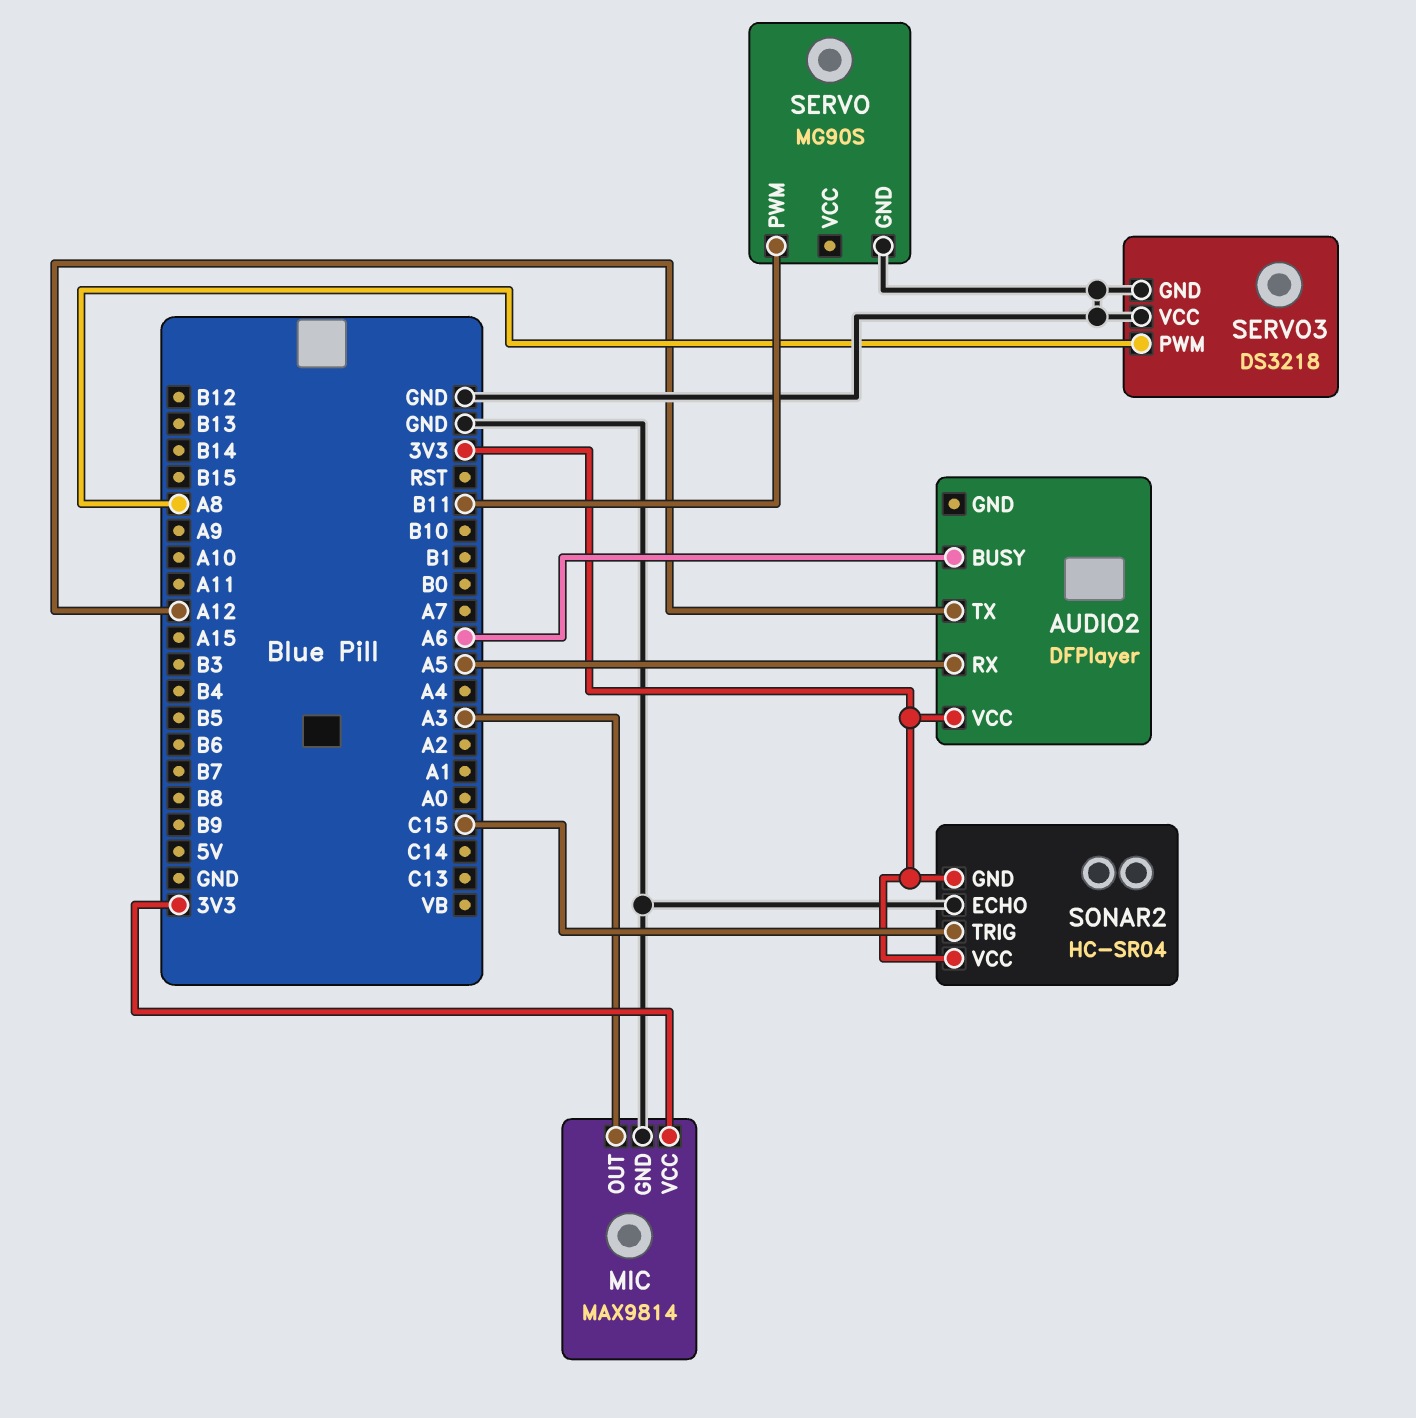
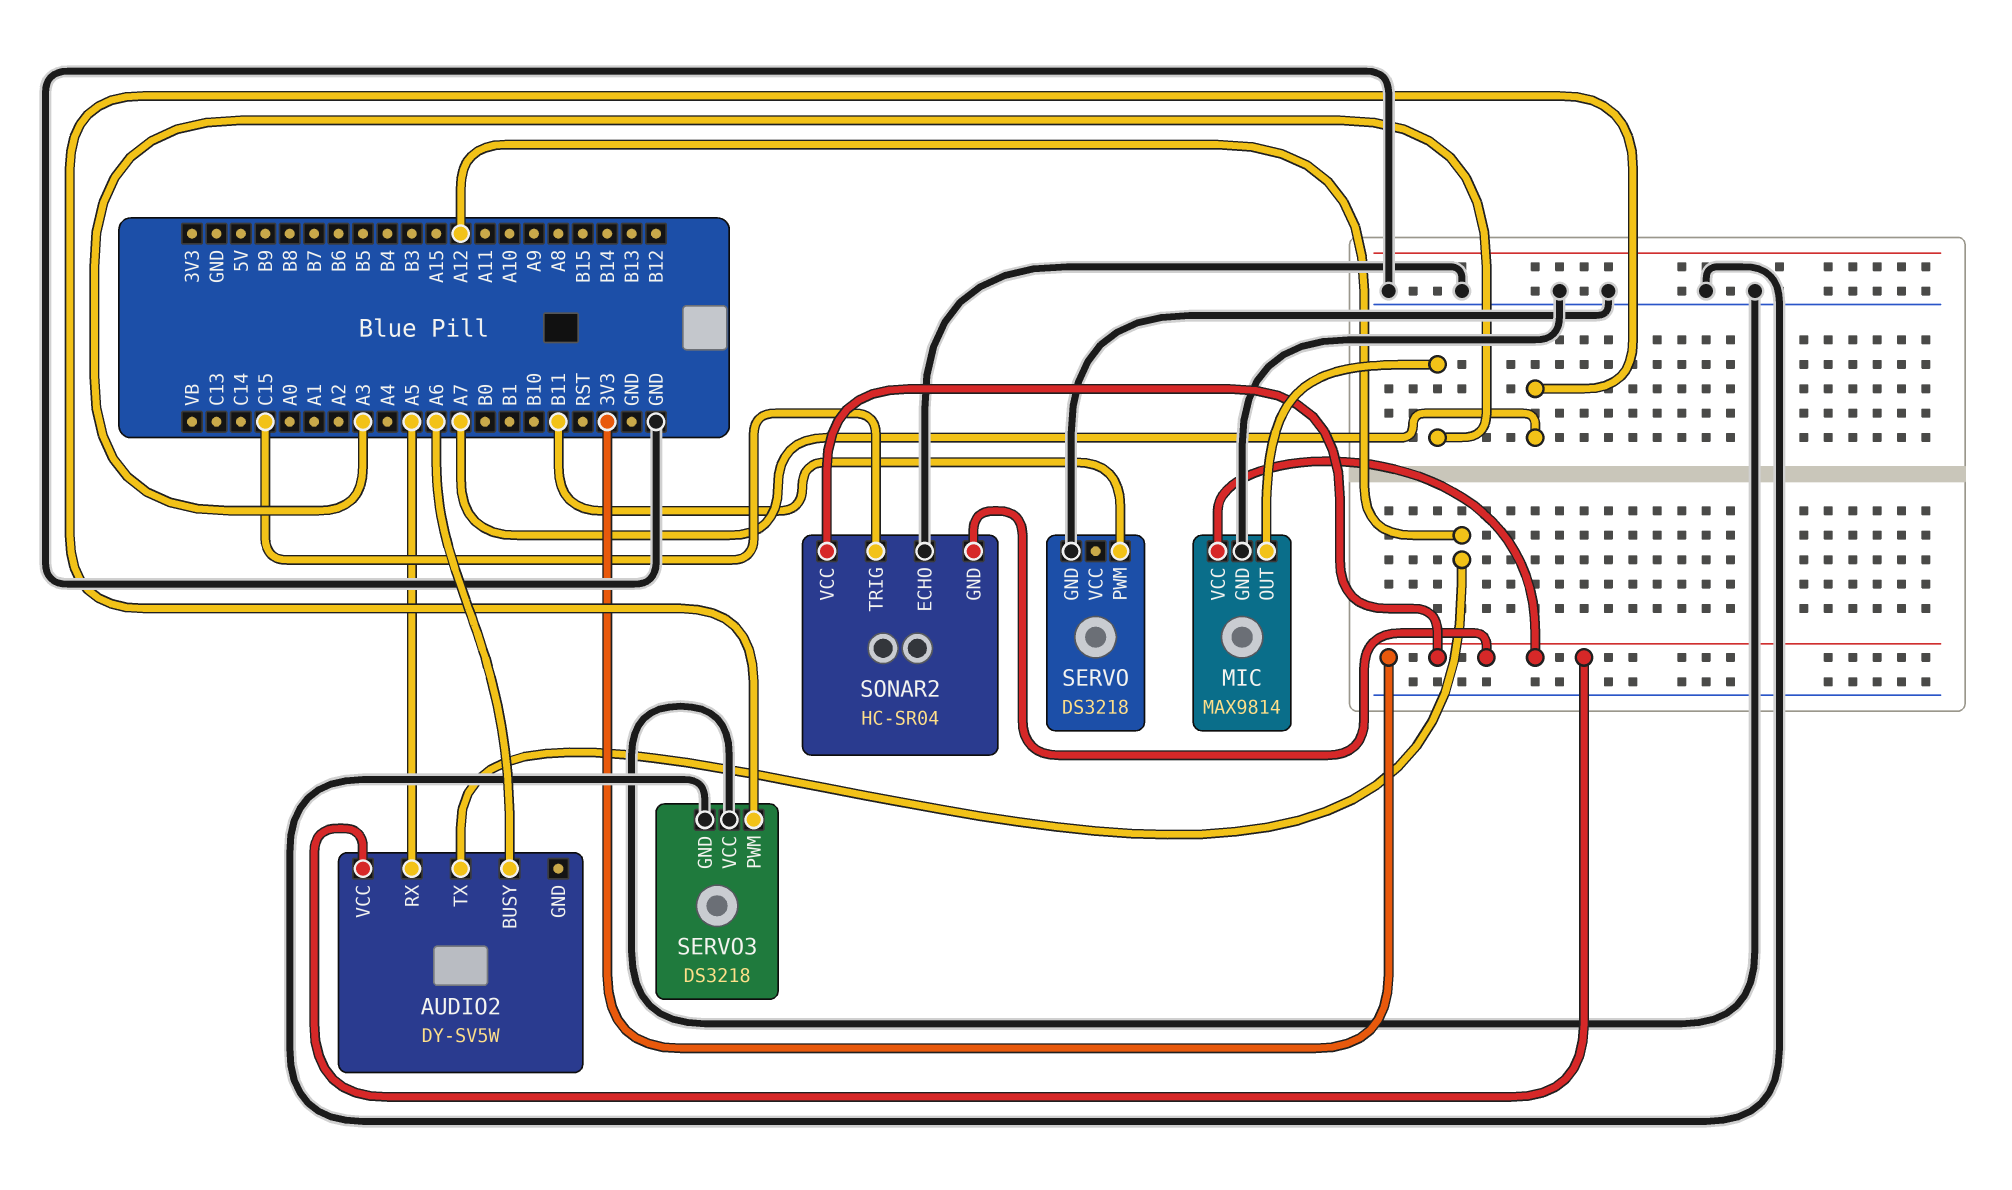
AUDIO2: DFPlayer -> DY-SV5W
SERVO: MG90S -> DS3218
SERVO3 pin PWM: A8 -> A7

